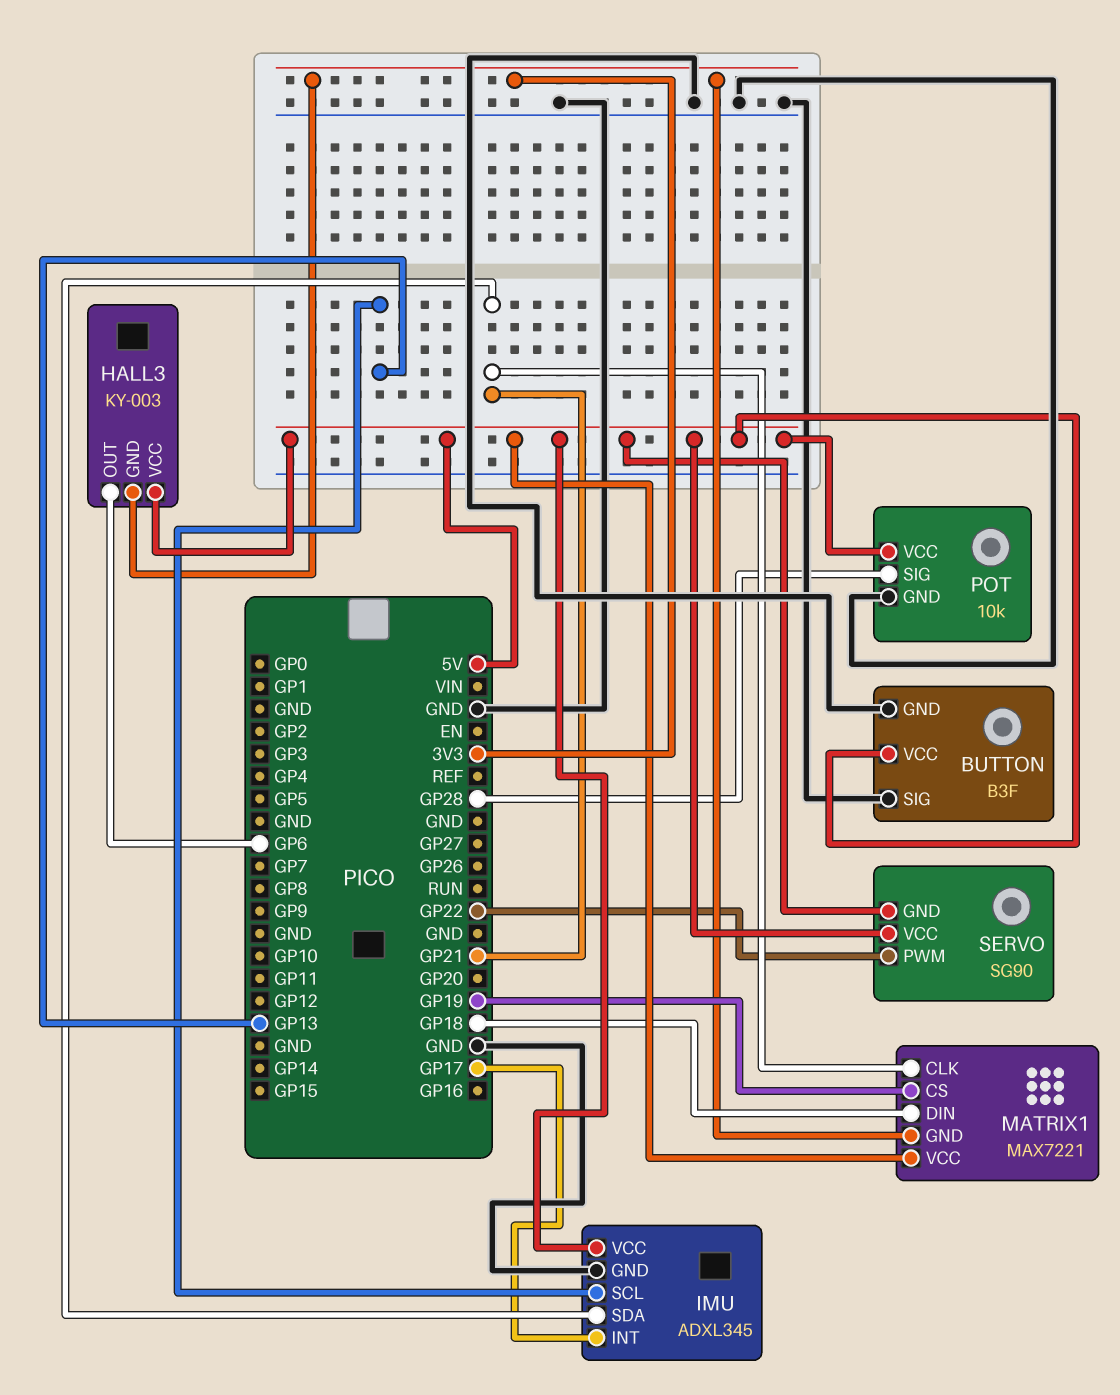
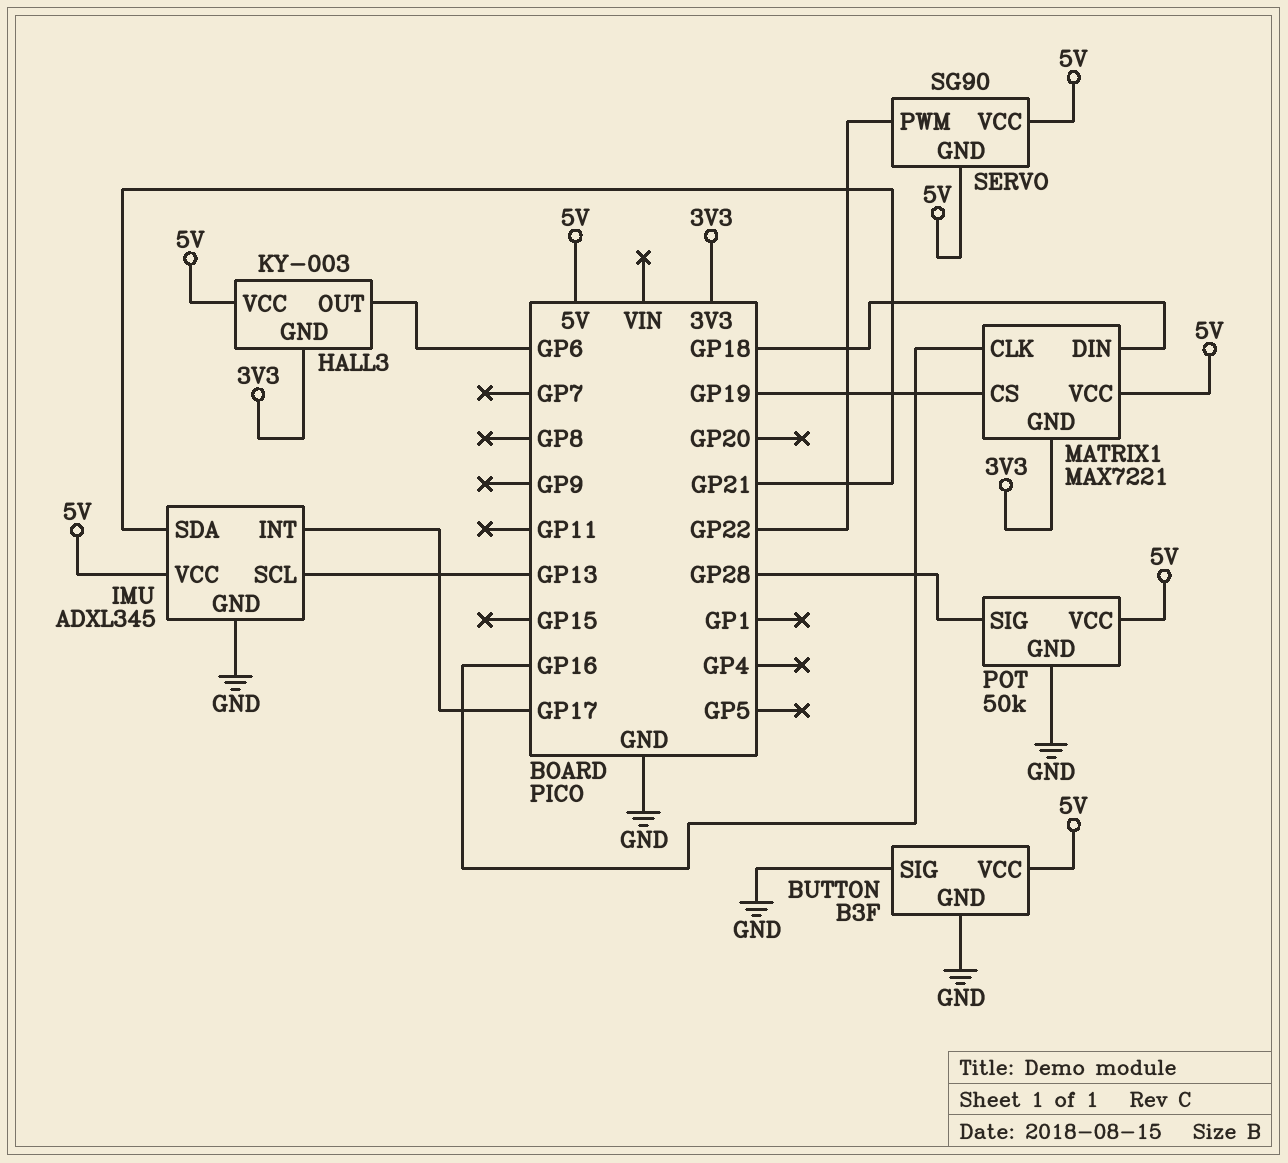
MATRIX1 pin CLK: GP21 -> GP16
POT: 10k -> 50k

